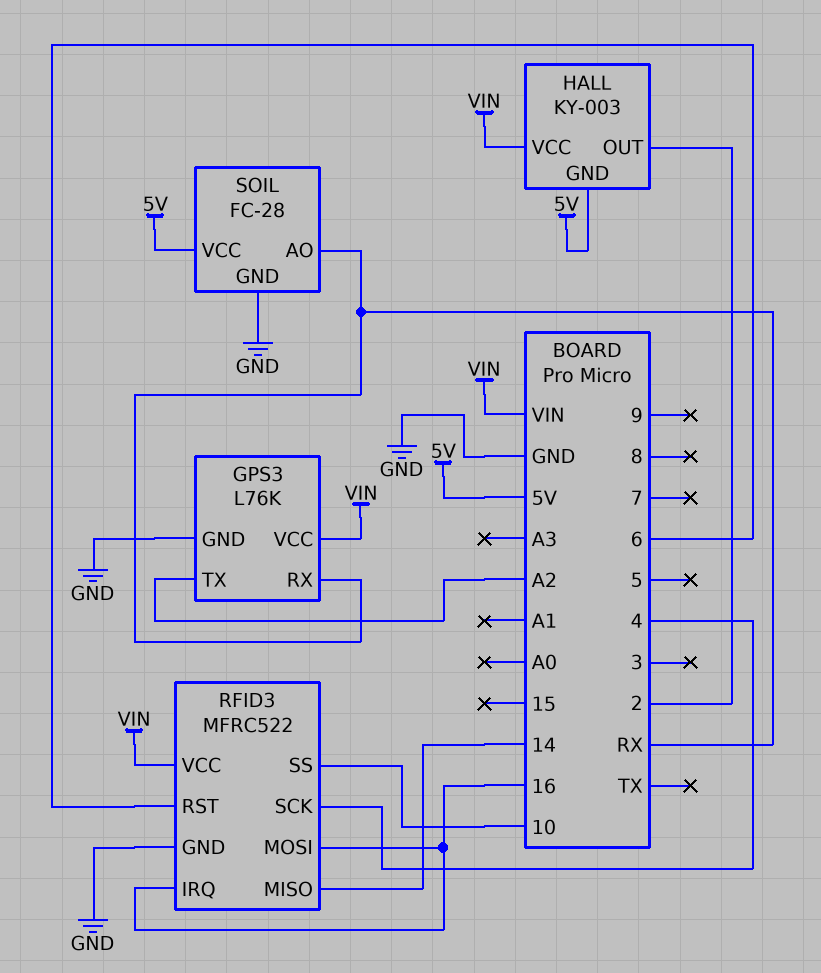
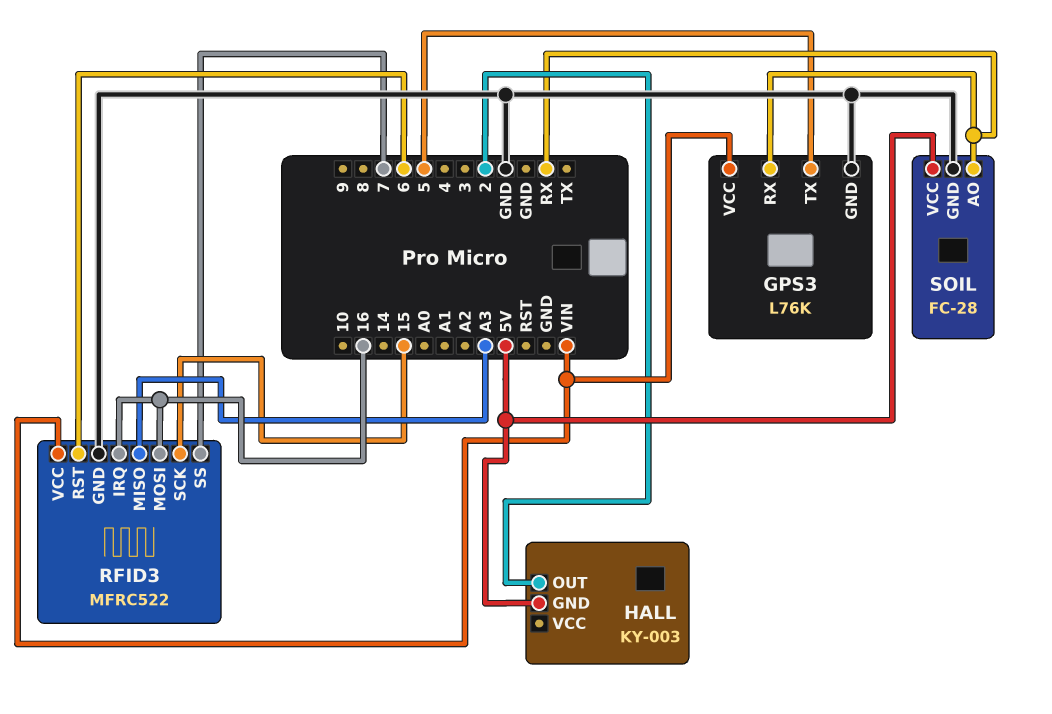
GPS3 pin TX: A2 -> 5
HALL pin VCC: VIN -> none
RFID3 pin MISO: 14 -> A3
RFID3 pin SCK: 4 -> 15
RFID3 pin SS: 10 -> 7

